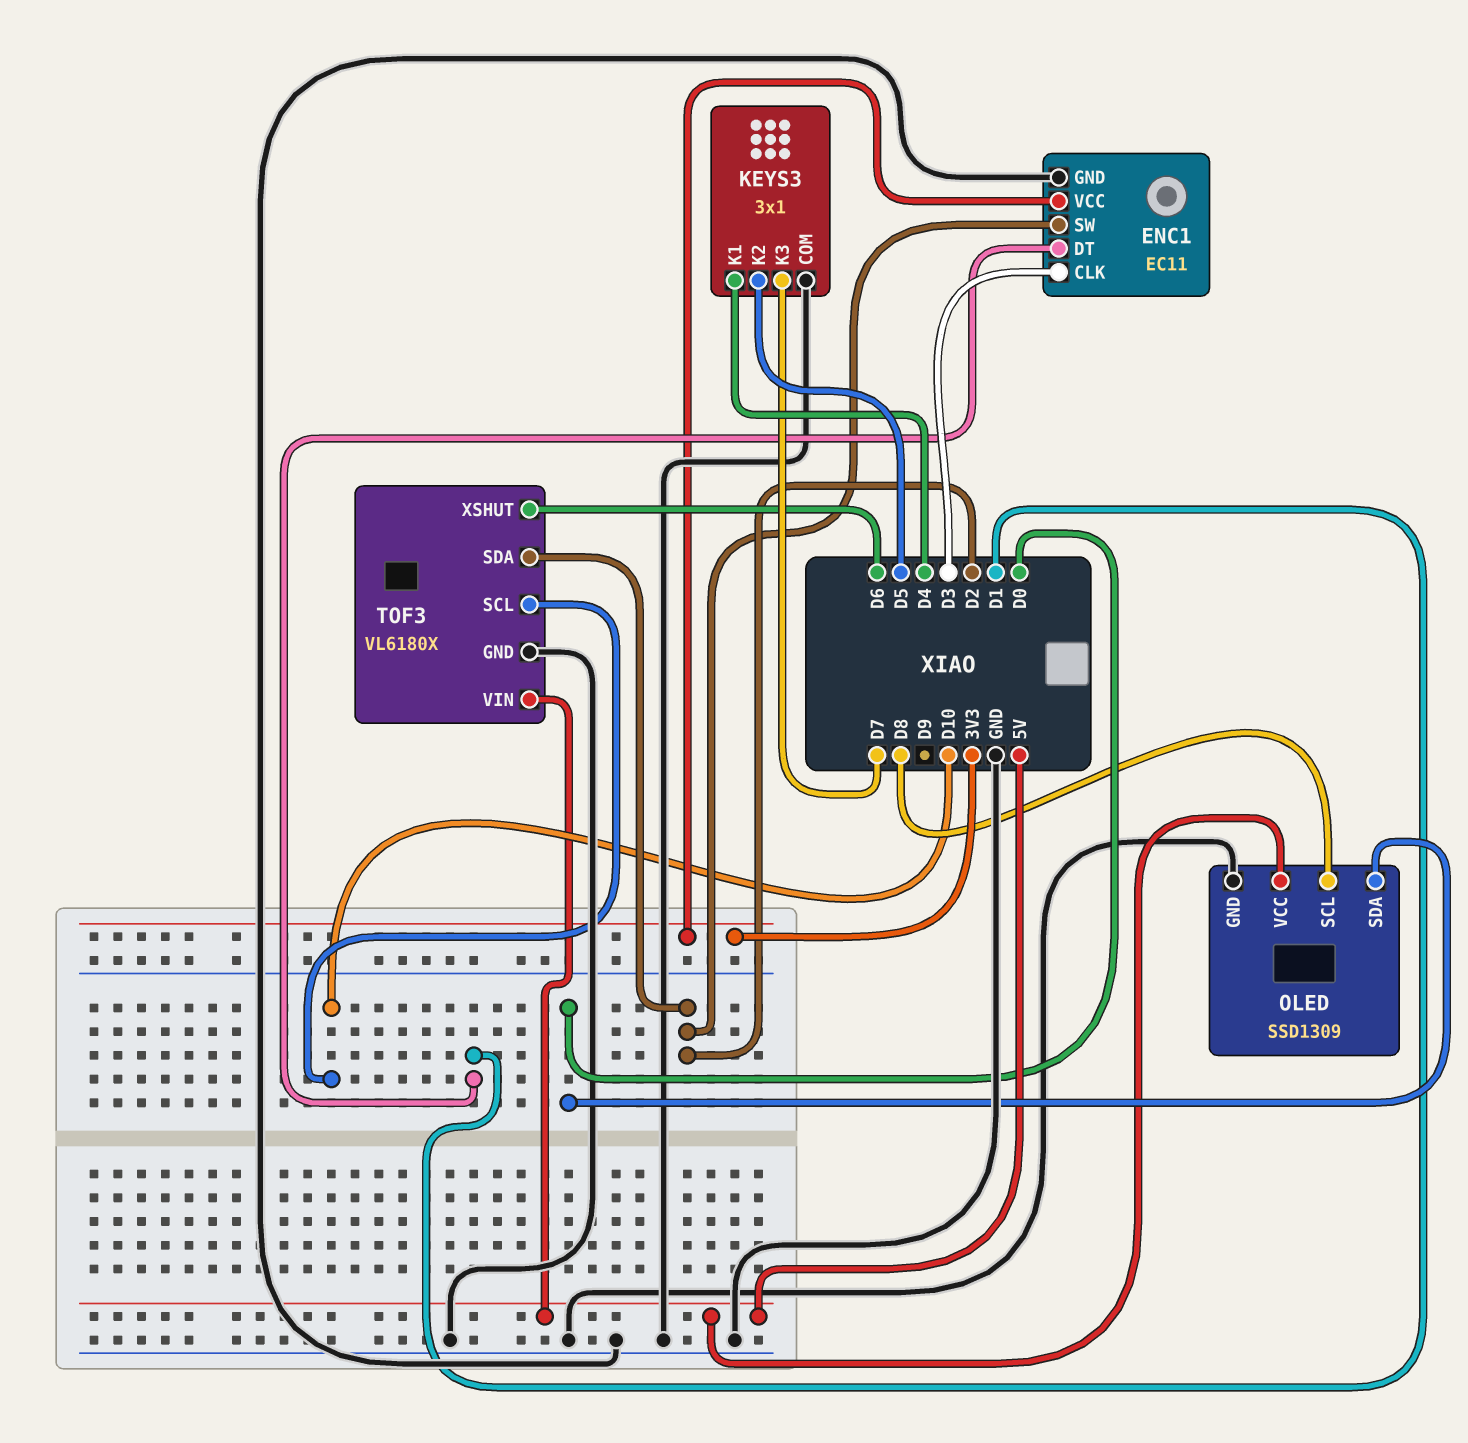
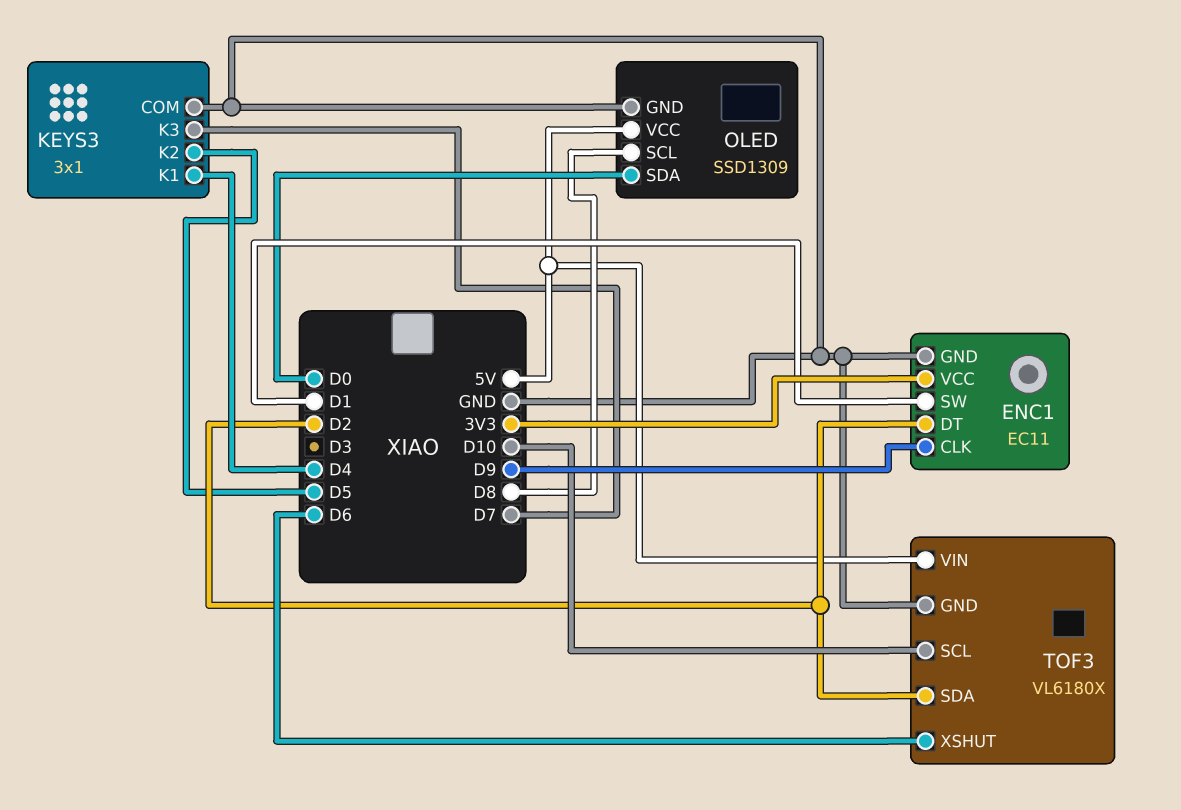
ENC1 pin CLK: D3 -> D9
ENC1 pin DT: D1 -> D2
ENC1 pin SW: D2 -> D1

